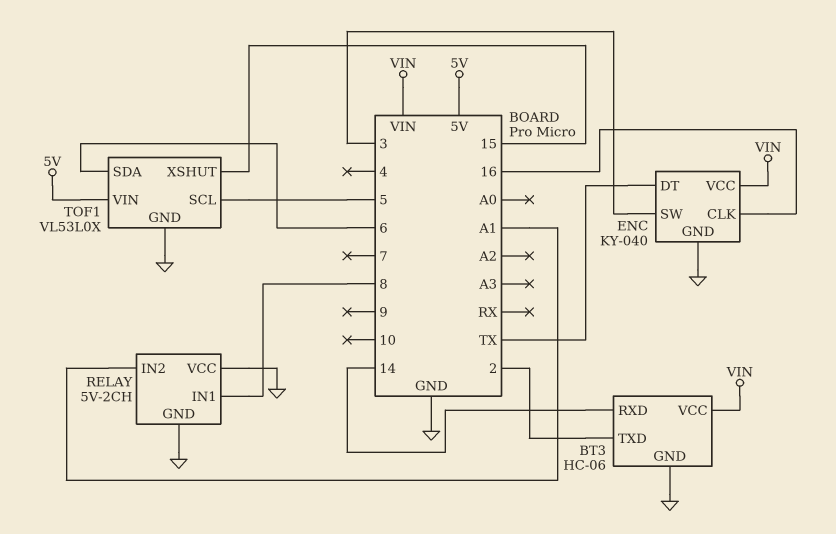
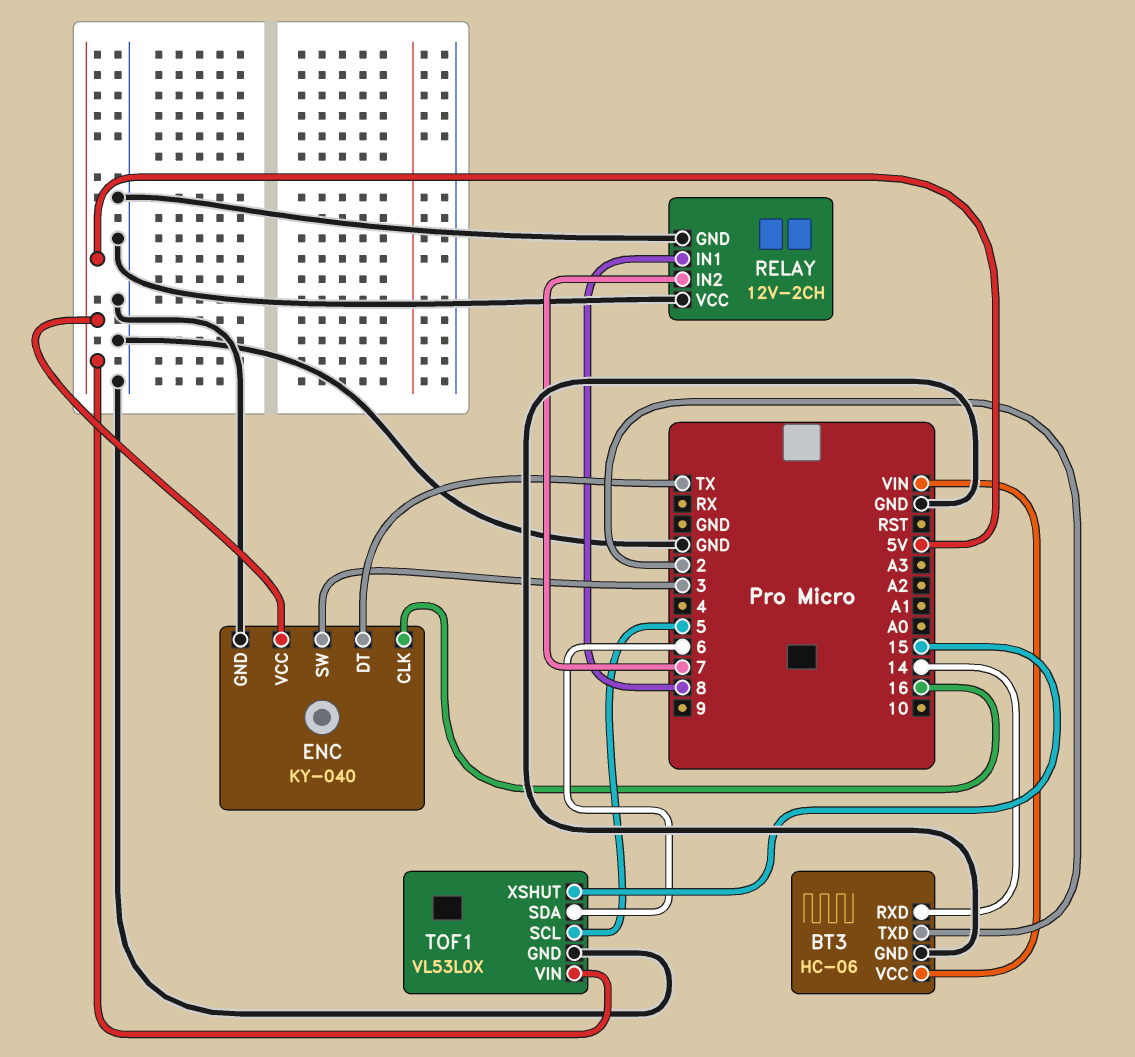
ENC pin VCC: VIN -> 5V
RELAY: 5V-2CH -> 12V-2CH
RELAY pin IN2: A1 -> 7

